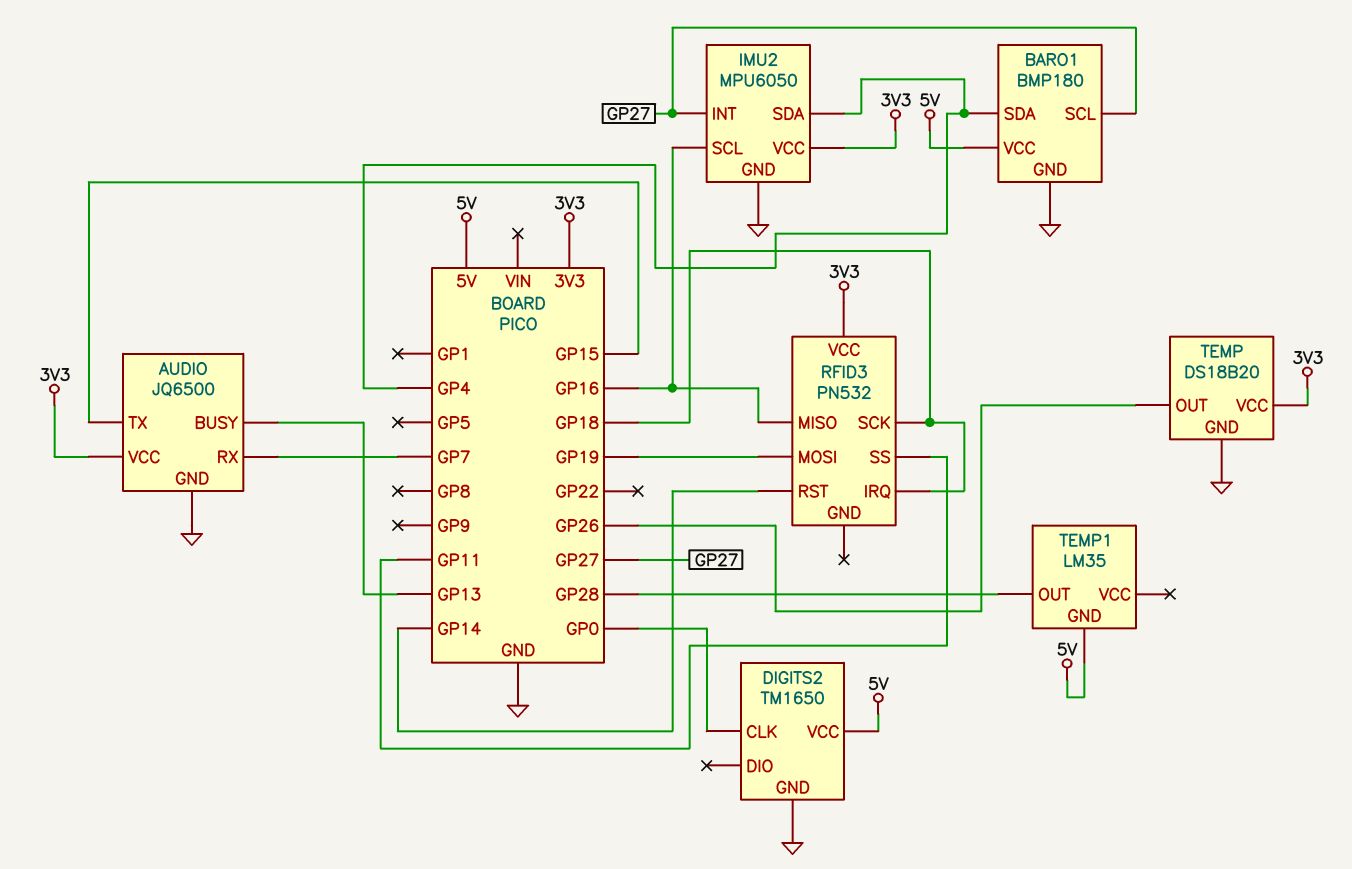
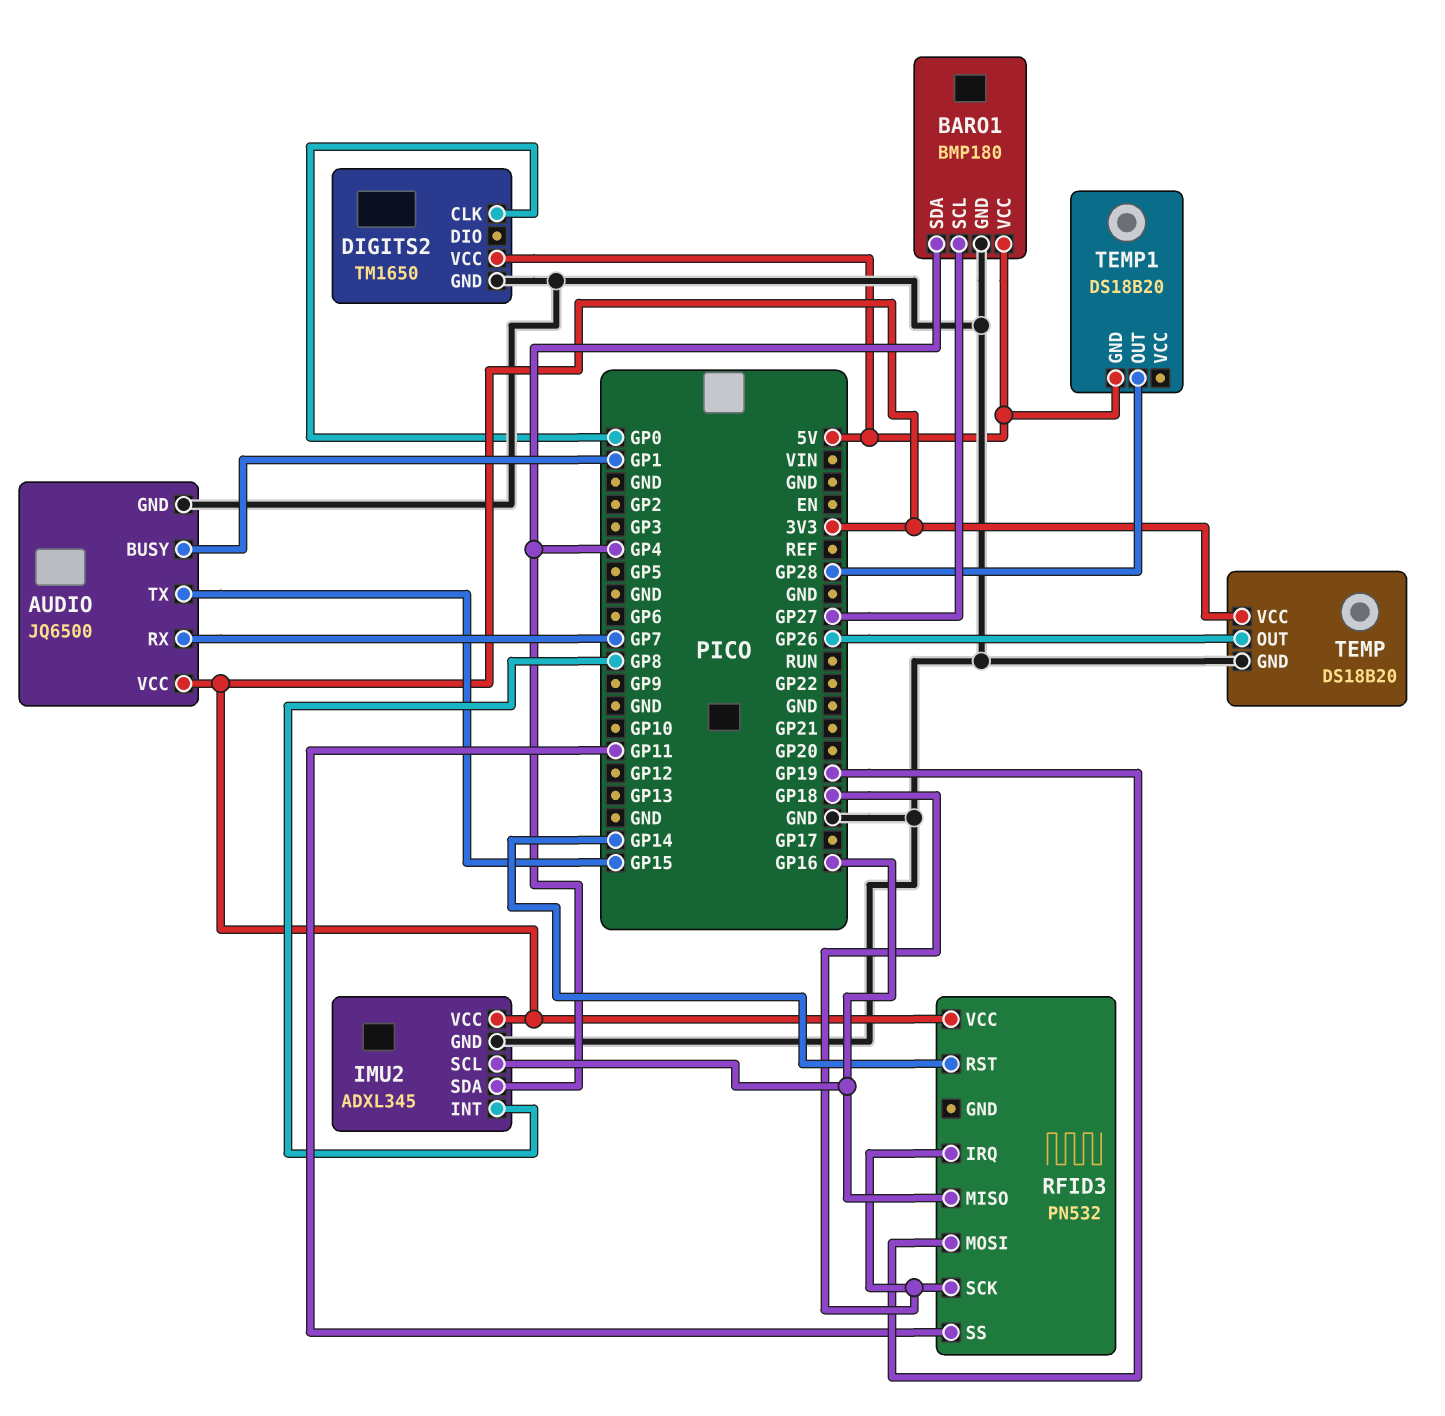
AUDIO pin BUSY: GP13 -> GP1
IMU2: MPU6050 -> ADXL345
IMU2 pin INT: GP27 -> GP8
TEMP1: LM35 -> DS18B20

